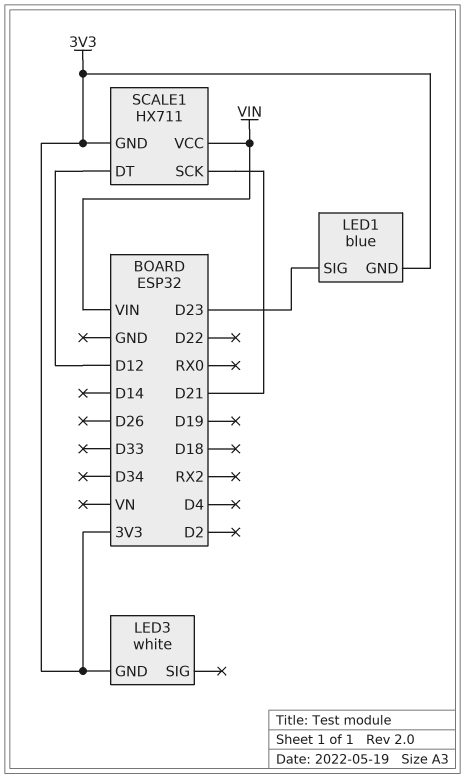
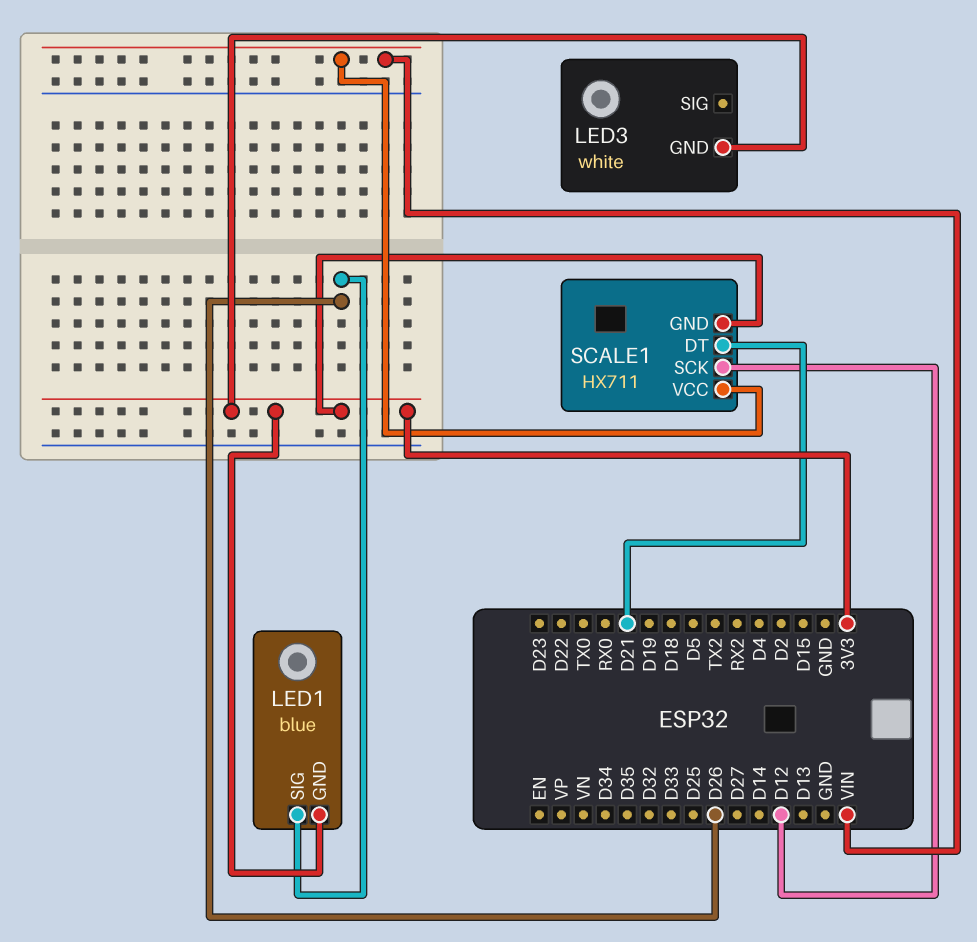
LED1 pin SIG: D23 -> D26
SCALE1 pin DT: D12 -> D21
SCALE1 pin SCK: D21 -> D12

